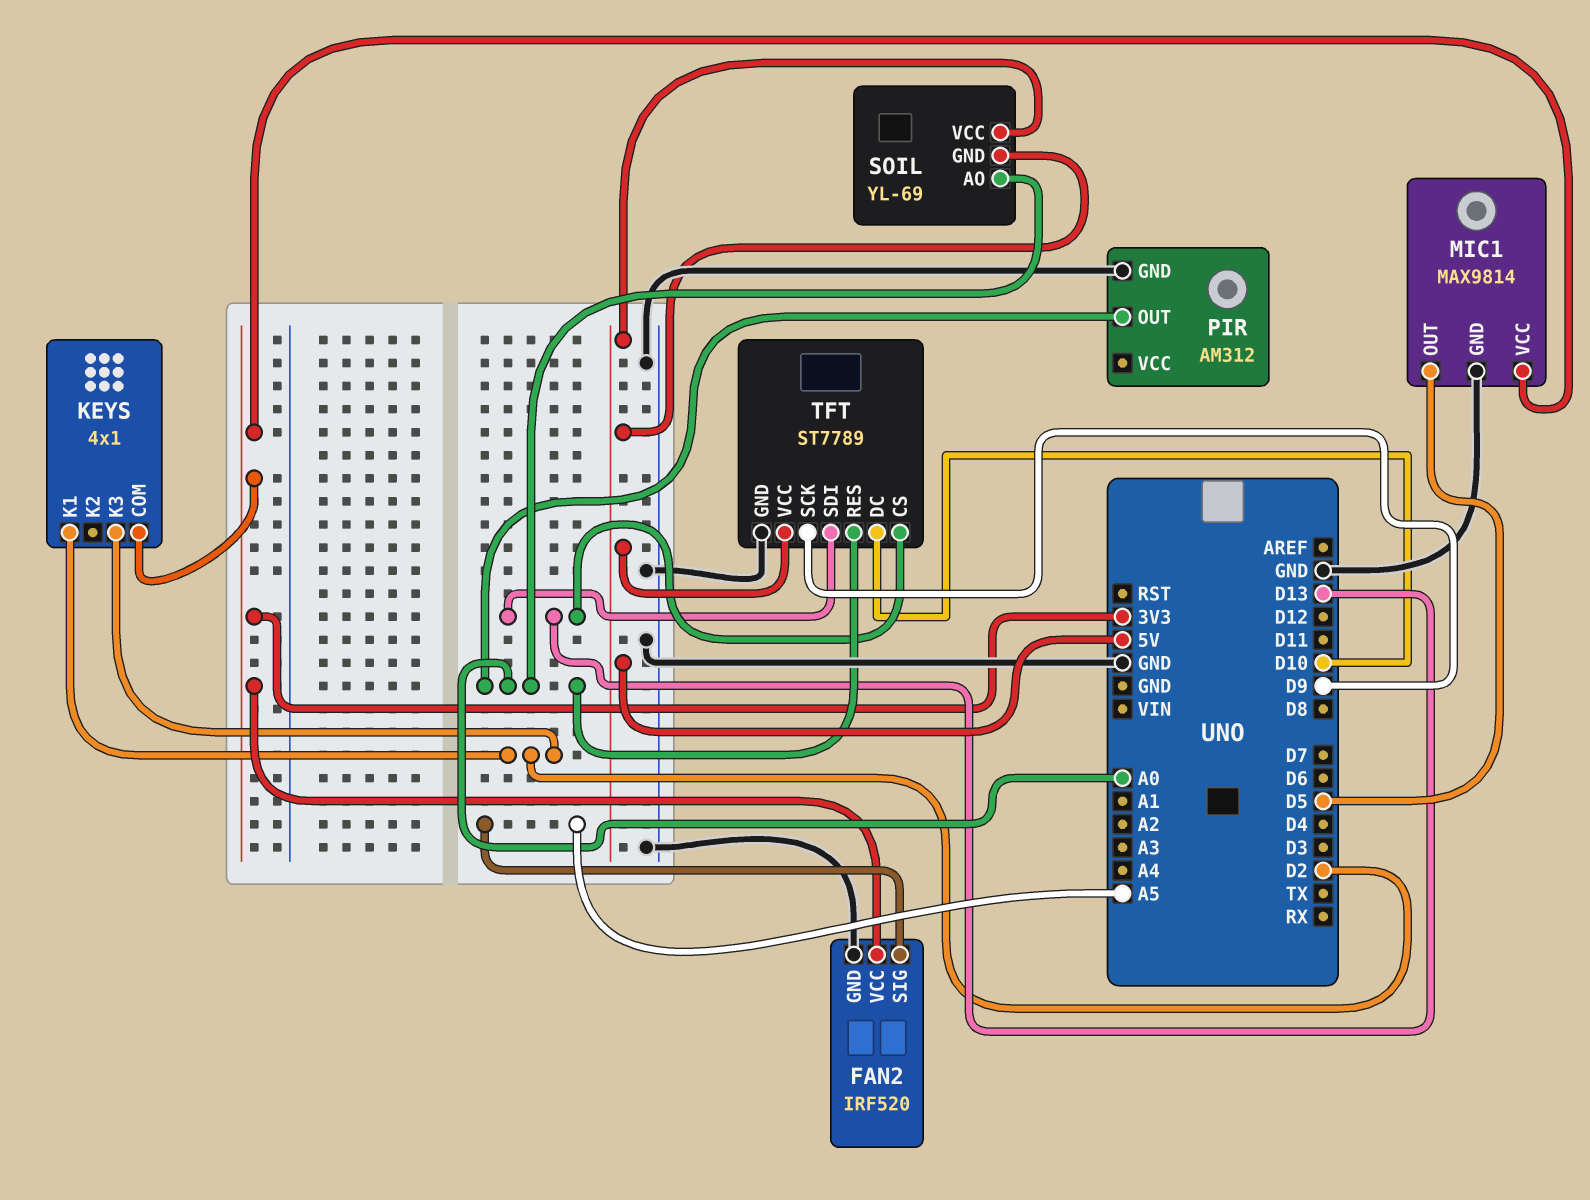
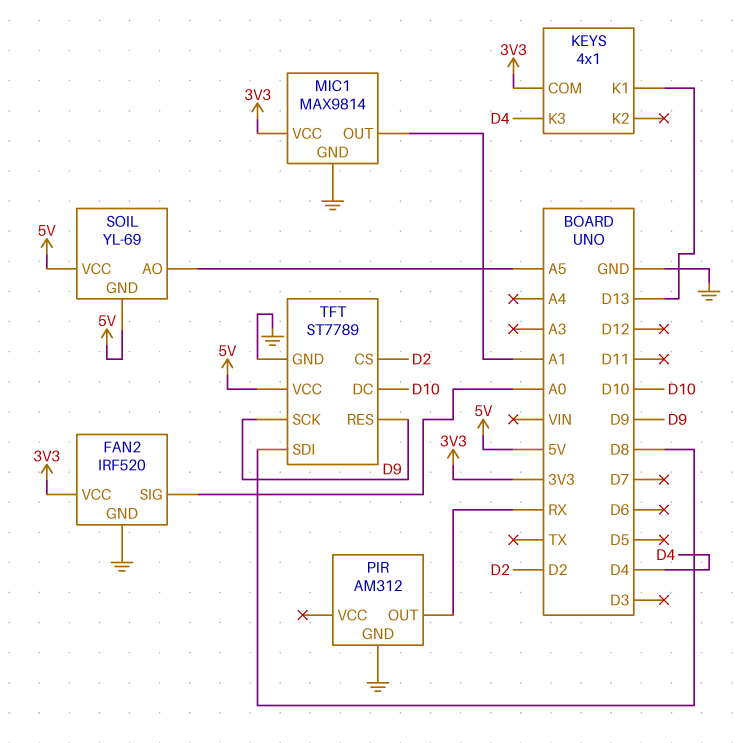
FAN2 pin SIG: A5 -> A0
KEYS pin K1: D2 -> D13
KEYS pin K3: D2 -> D4
MIC1 pin OUT: D5 -> A1
PIR pin OUT: A0 -> RX
SOIL pin AO: A0 -> A5
TFT pin CS: D13 -> D2
TFT pin RES: A0 -> D9
TFT pin SDI: D13 -> D8

